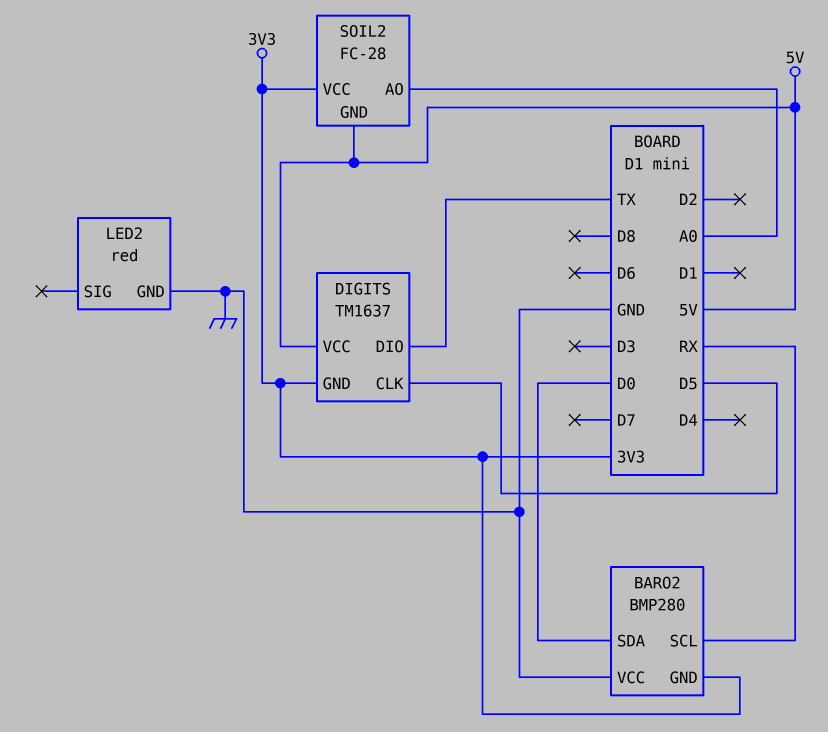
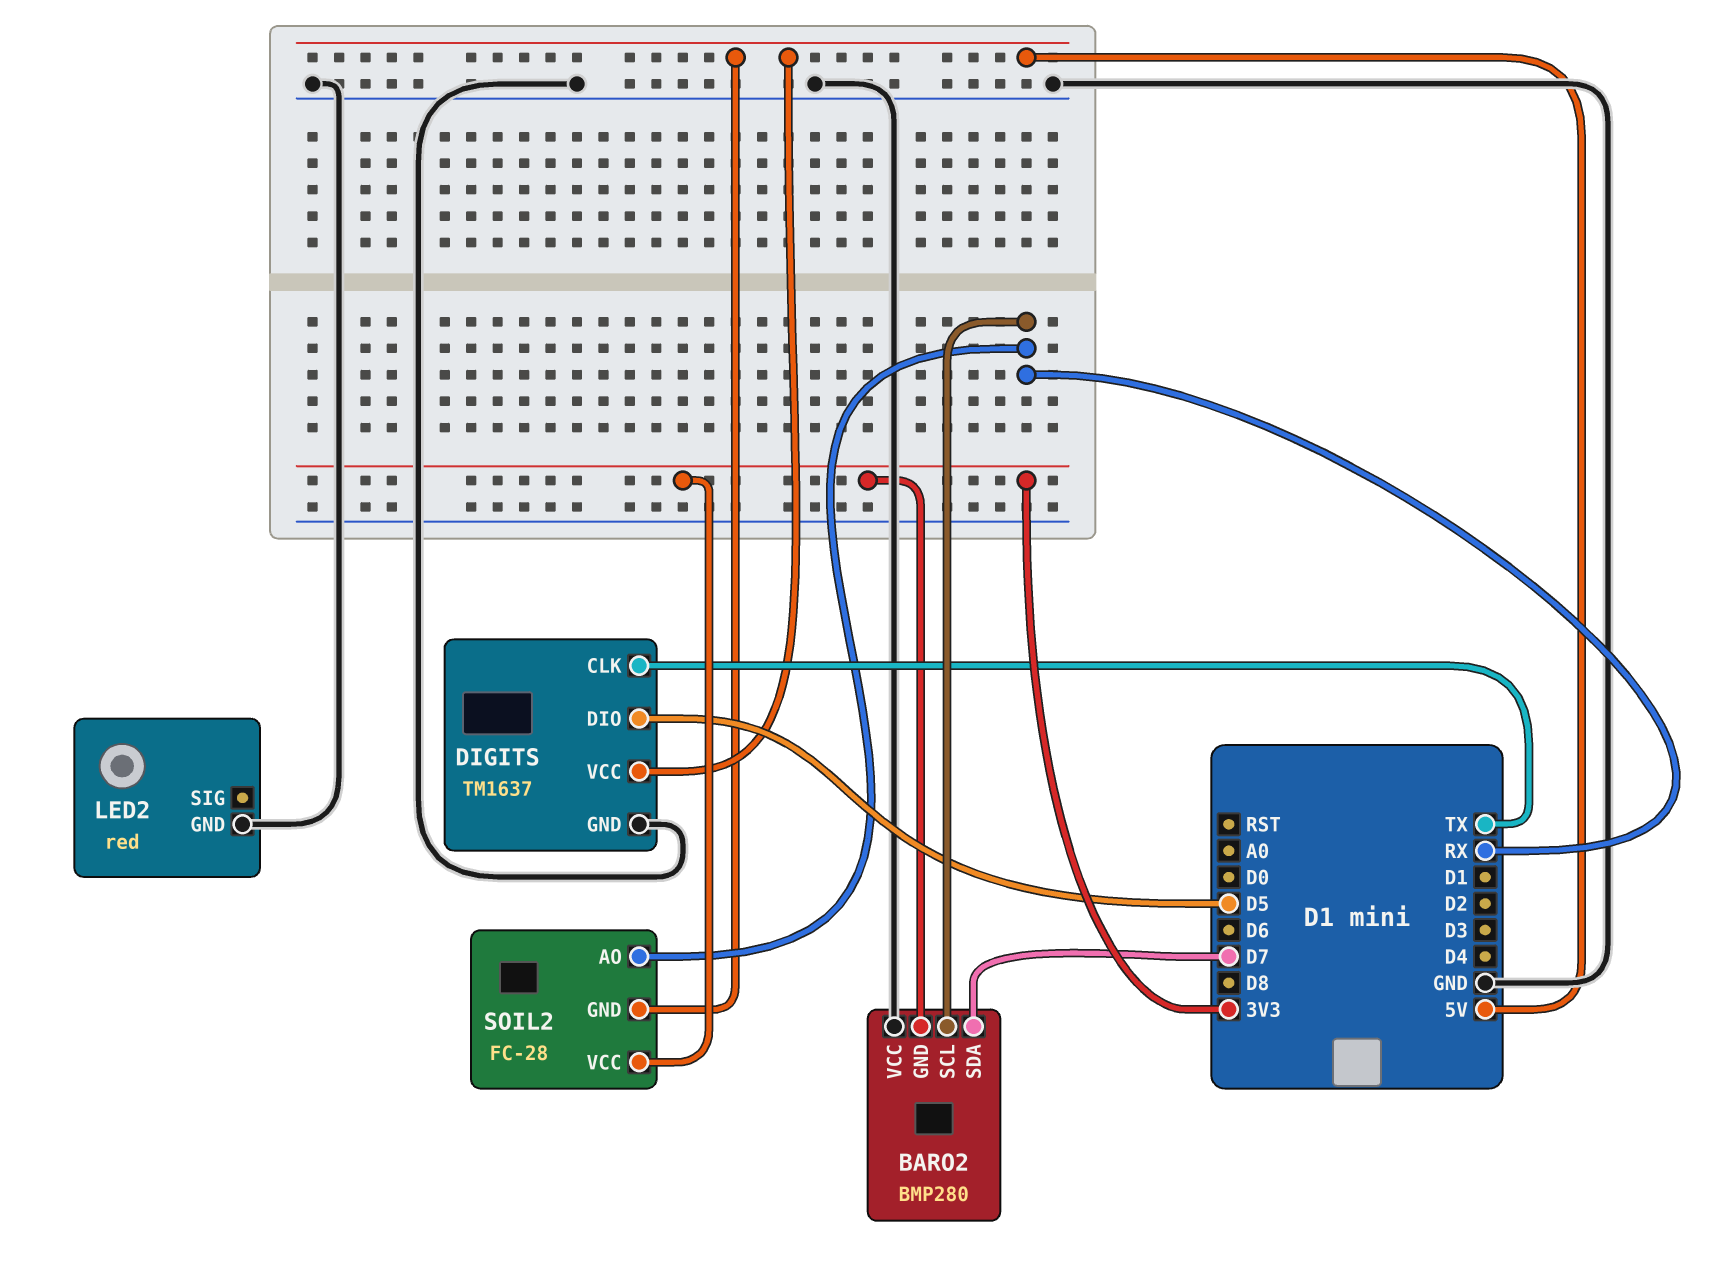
BARO2 pin SDA: D0 -> D7
DIGITS pin CLK: D5 -> TX
DIGITS pin DIO: TX -> D5
DIGITS pin GND: 3V3 -> GND
SOIL2 pin AO: A0 -> RX

